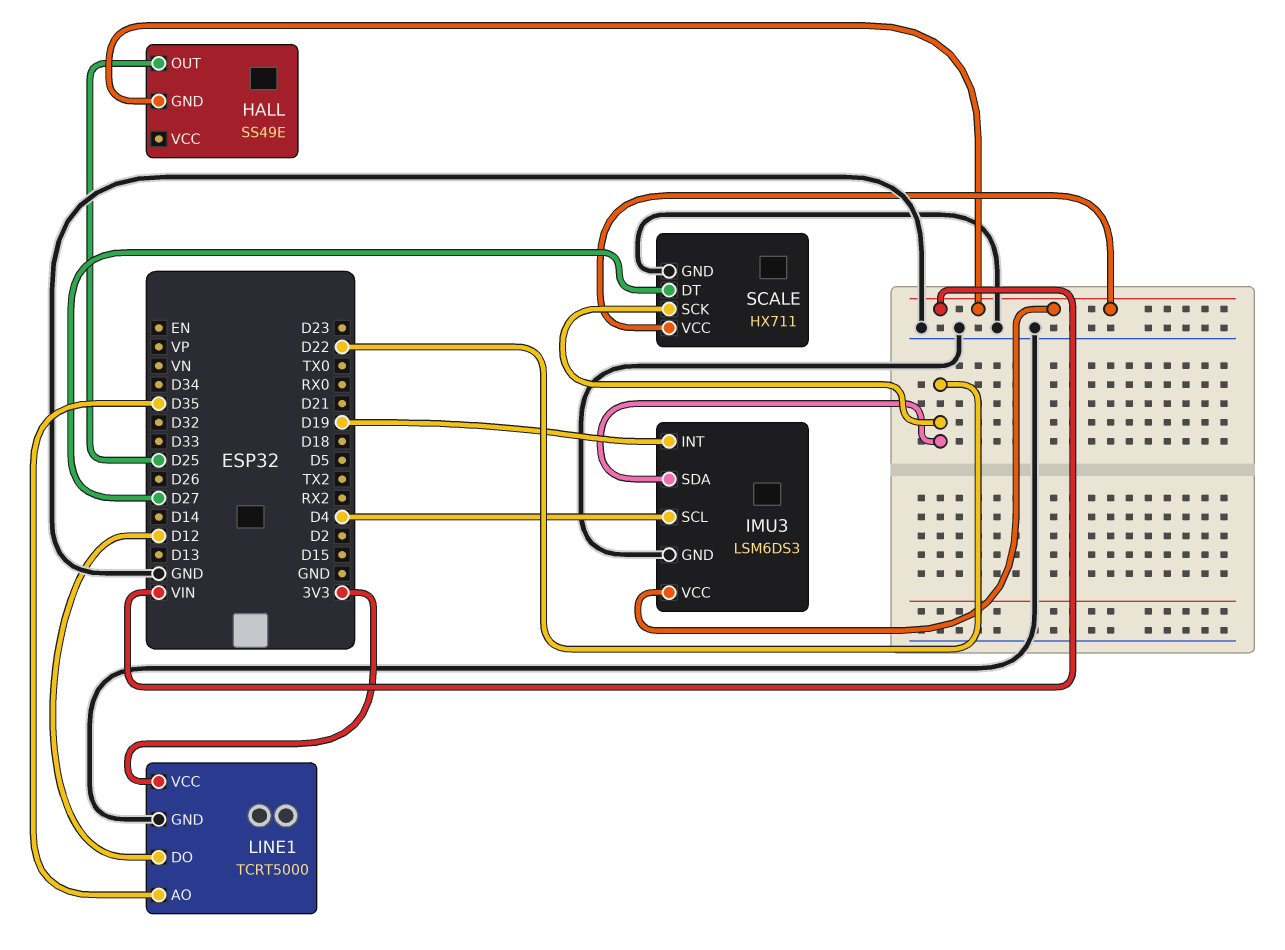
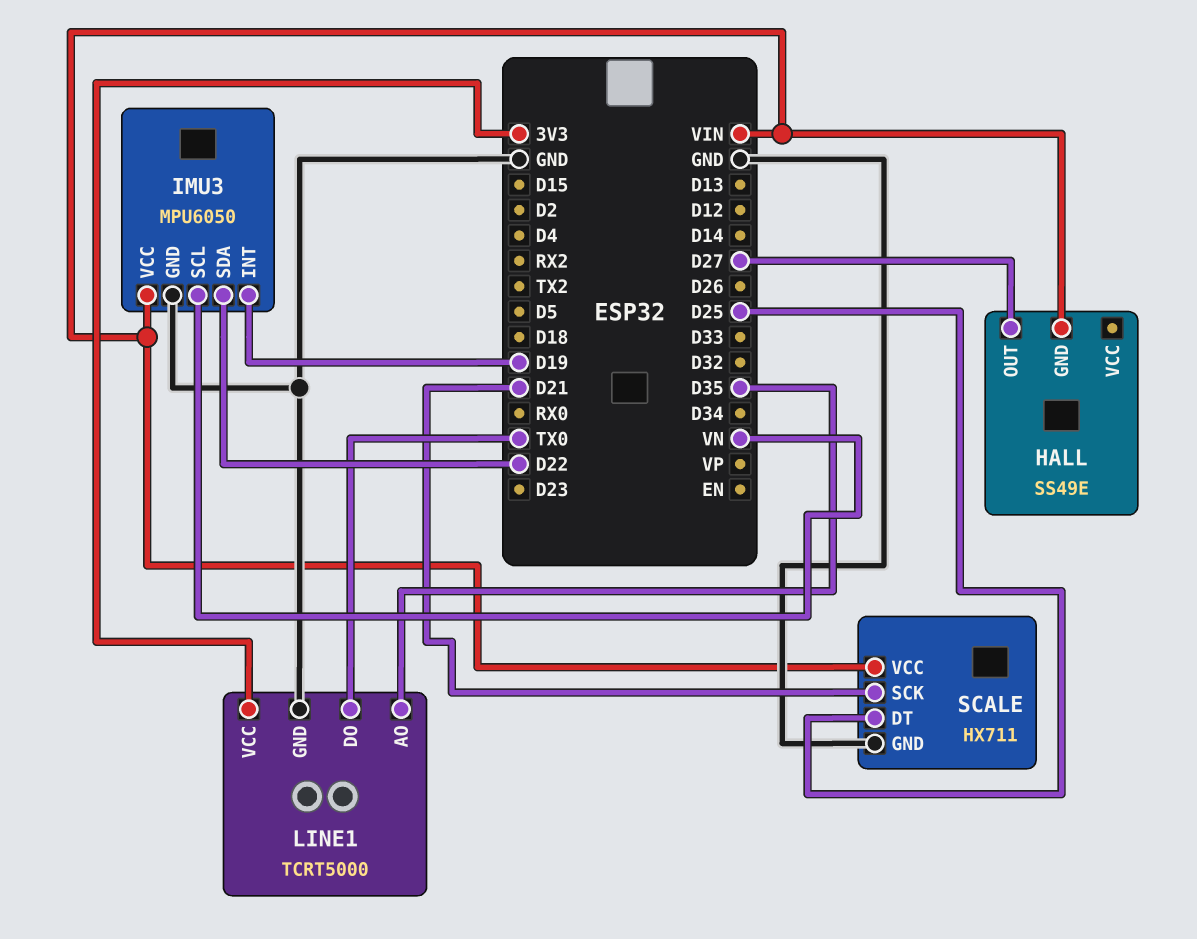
HALL pin OUT: D25 -> D27
IMU3: LSM6DS3 -> MPU6050
IMU3 pin SCL: D4 -> VN
LINE1 pin DO: D12 -> TX0
SCALE pin DT: D27 -> D25
SCALE pin SCK: D22 -> D21

